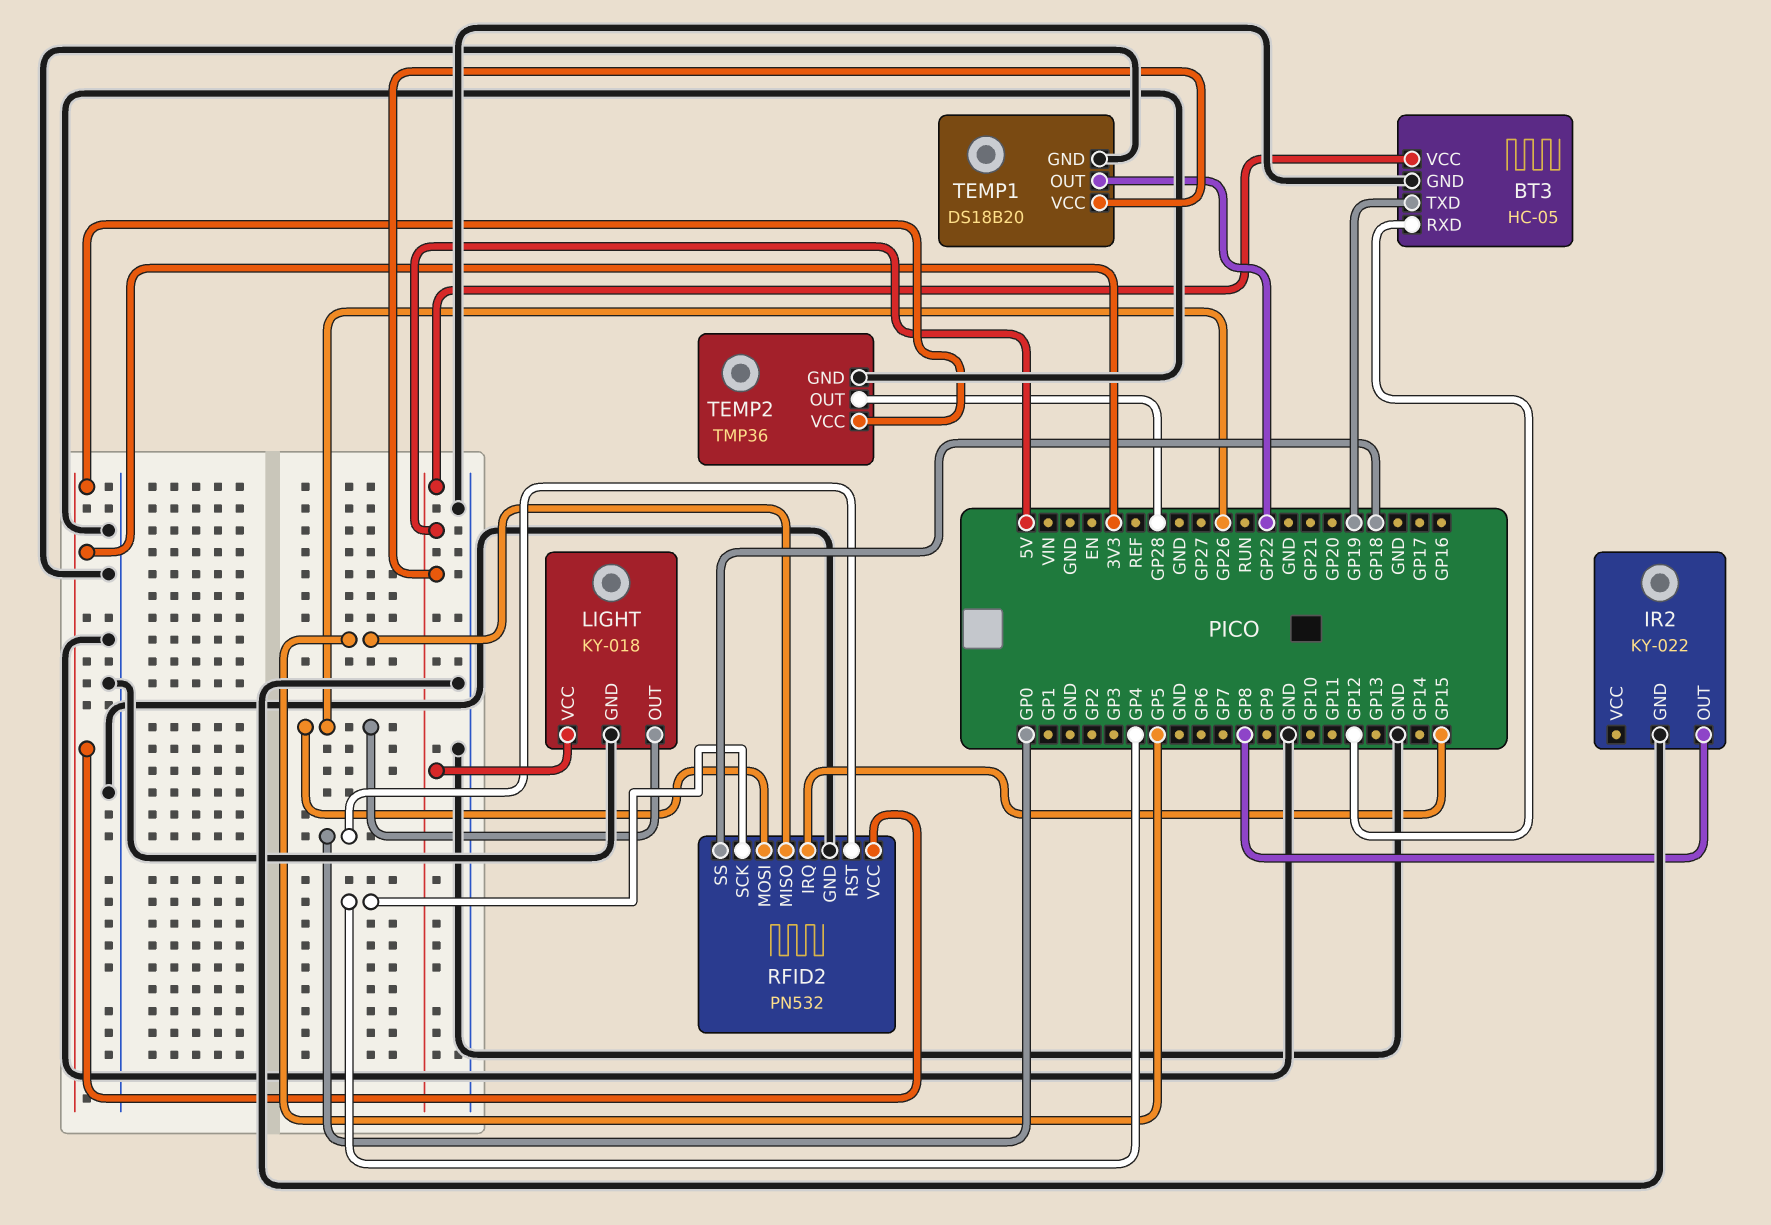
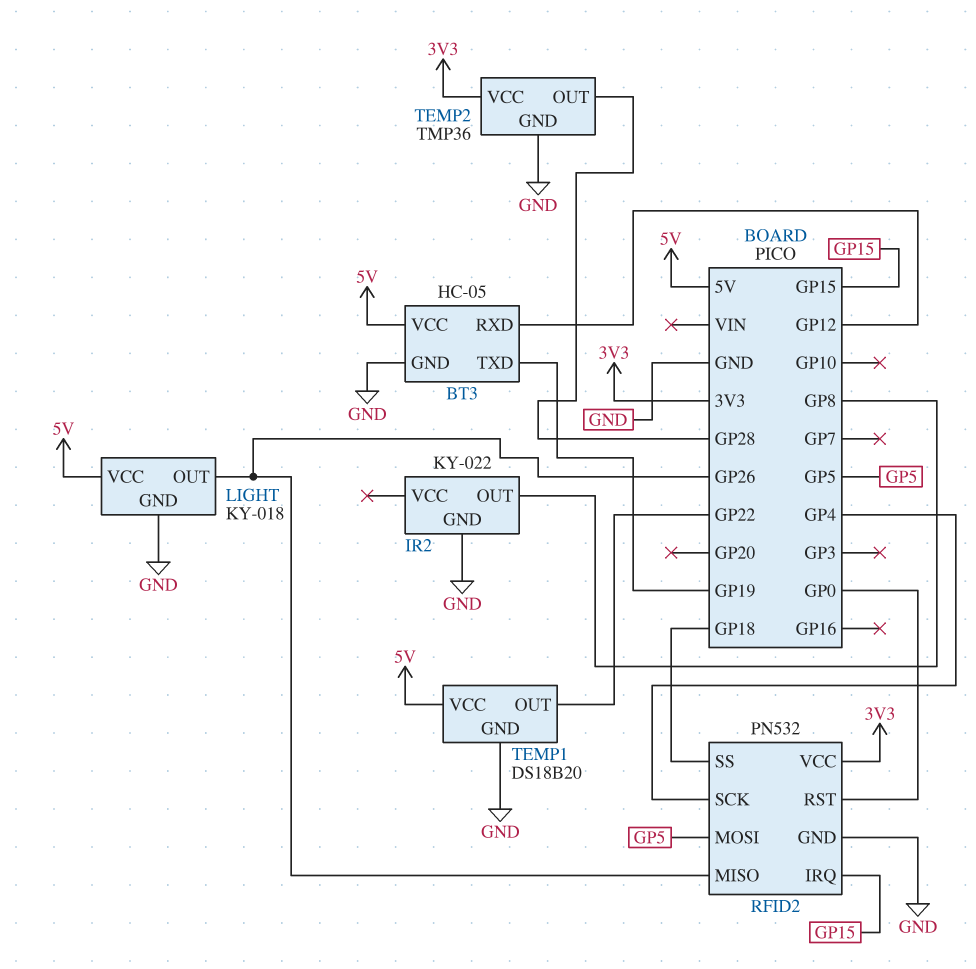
RFID2 pin MISO: GP5 -> GP26
RFID2 pin MOSI: GP26 -> GP5

